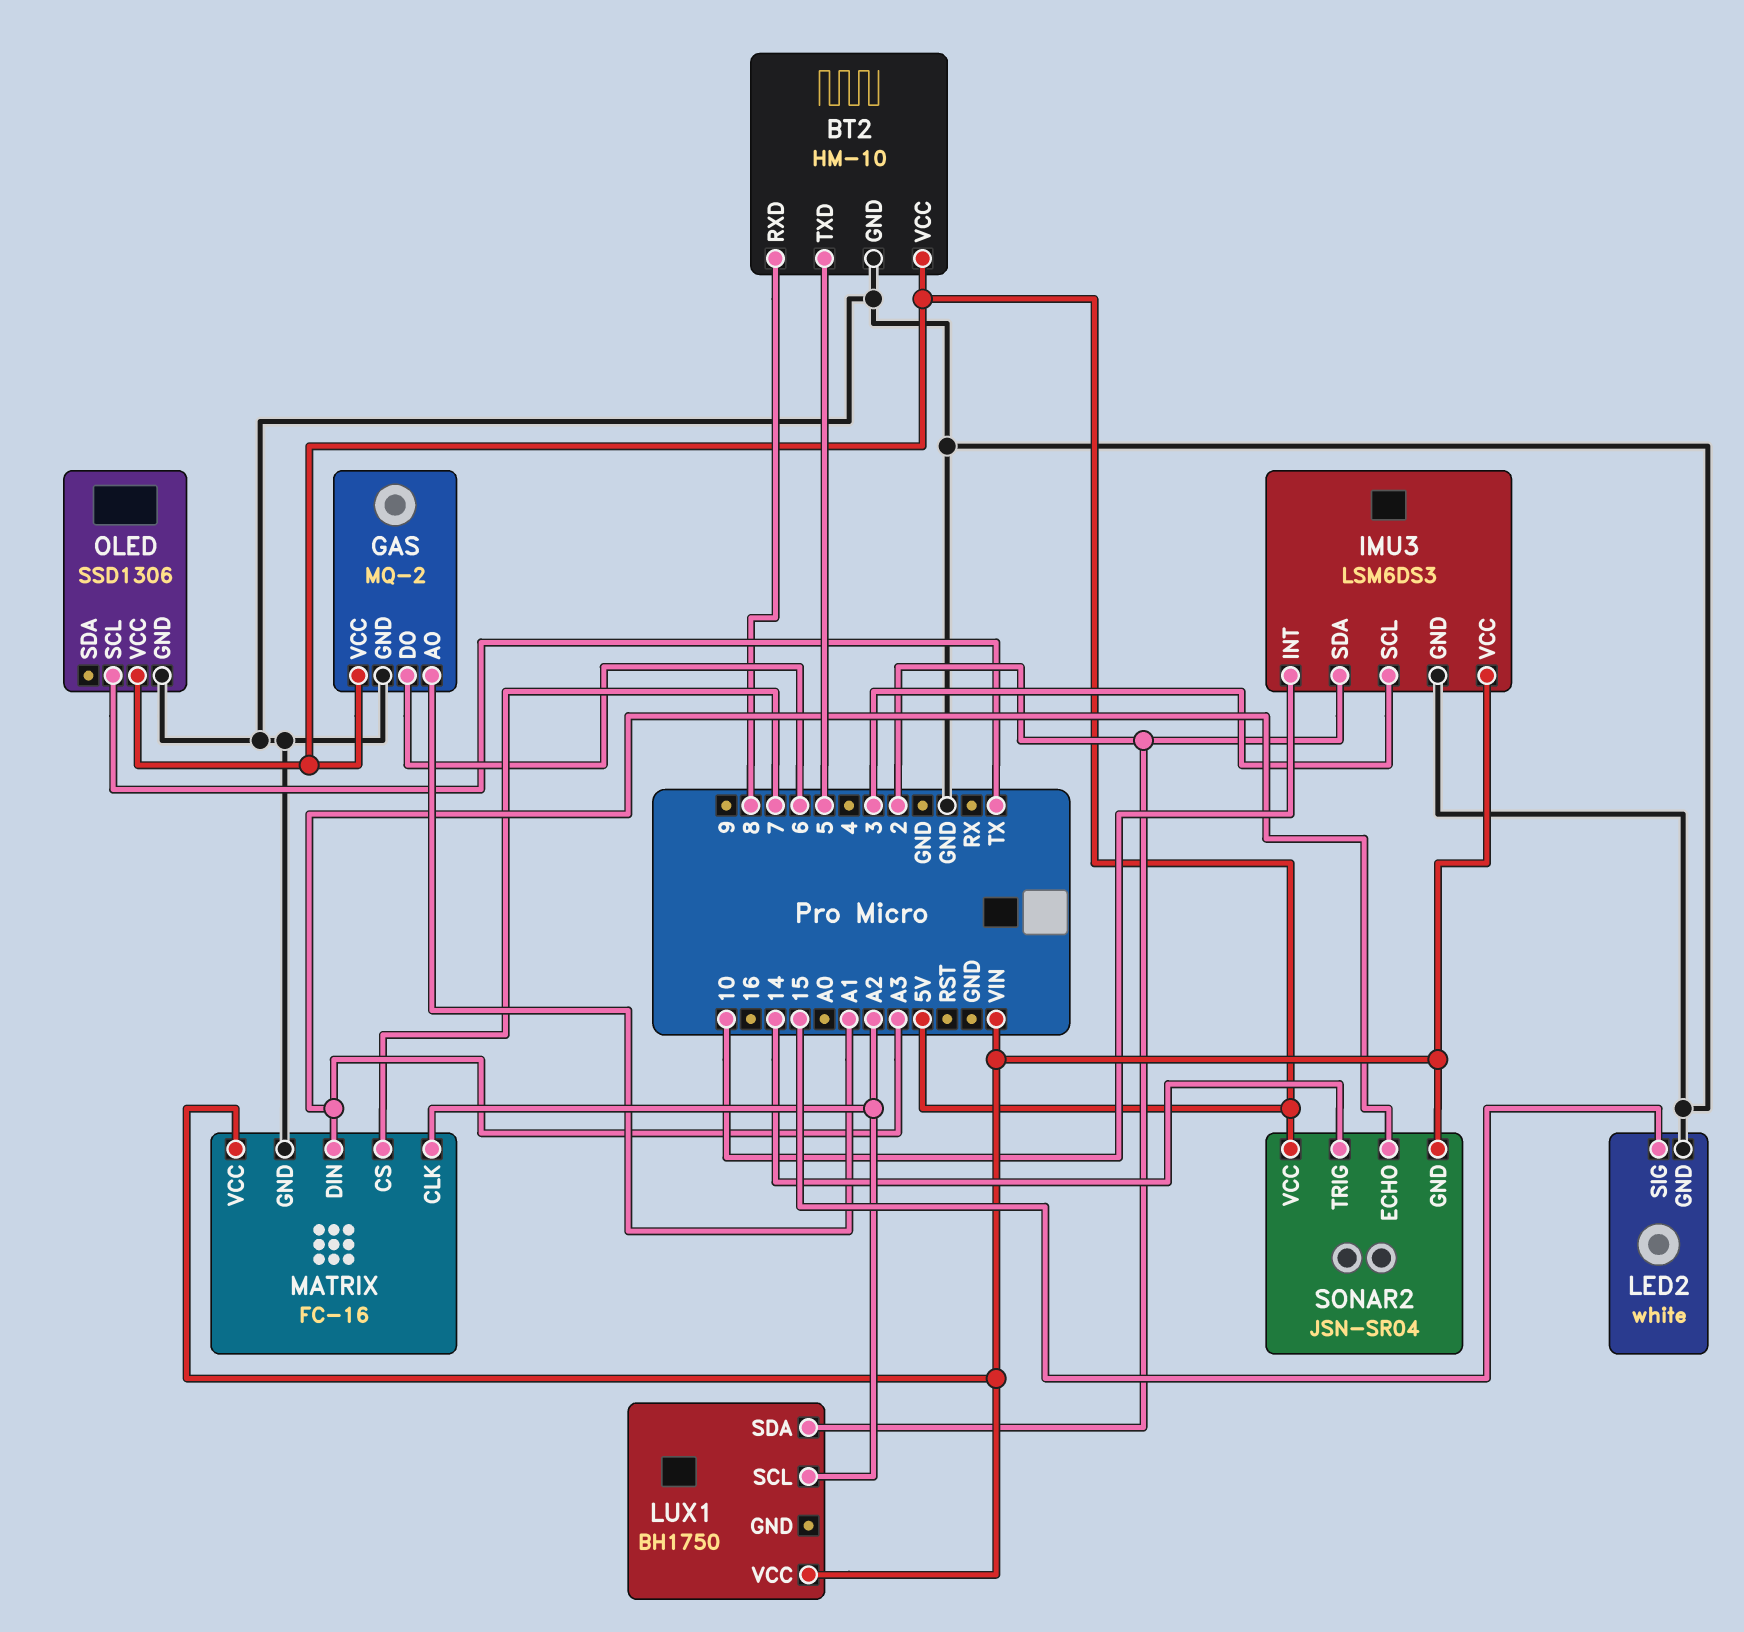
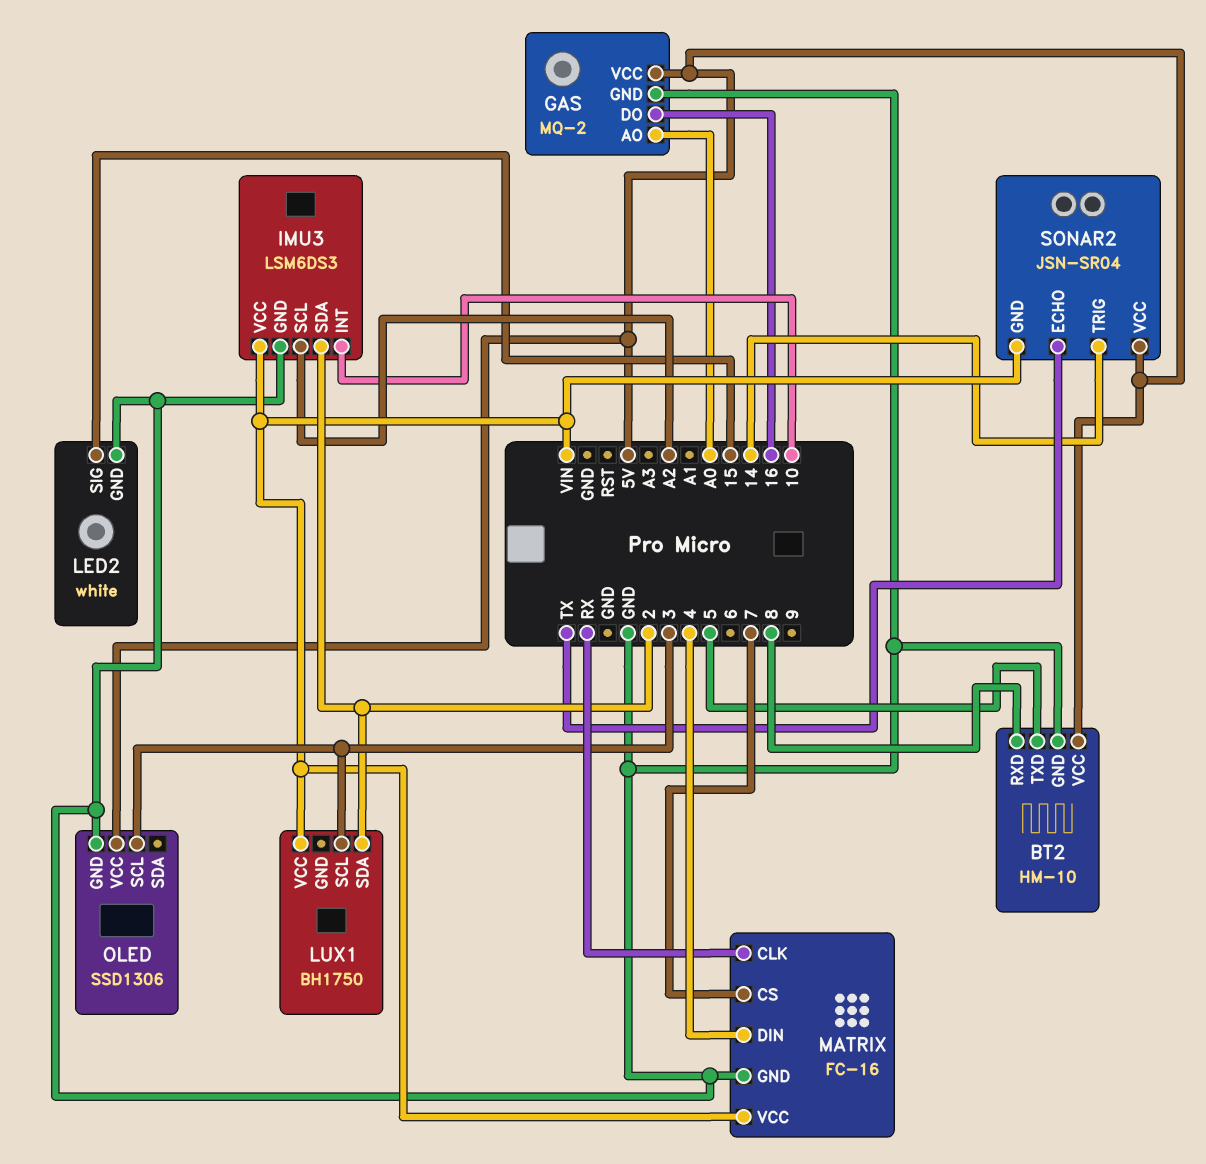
GAS pin AO: A1 -> A0
GAS pin DO: 6 -> 16
IMU3 pin SCL: 3 -> A2
LUX1 pin SCL: A2 -> 3
MATRIX pin CLK: A2 -> RX
MATRIX pin DIN: A3 -> 4
OLED pin SCL: TX -> 3
SONAR2 pin ECHO: A3 -> TX

